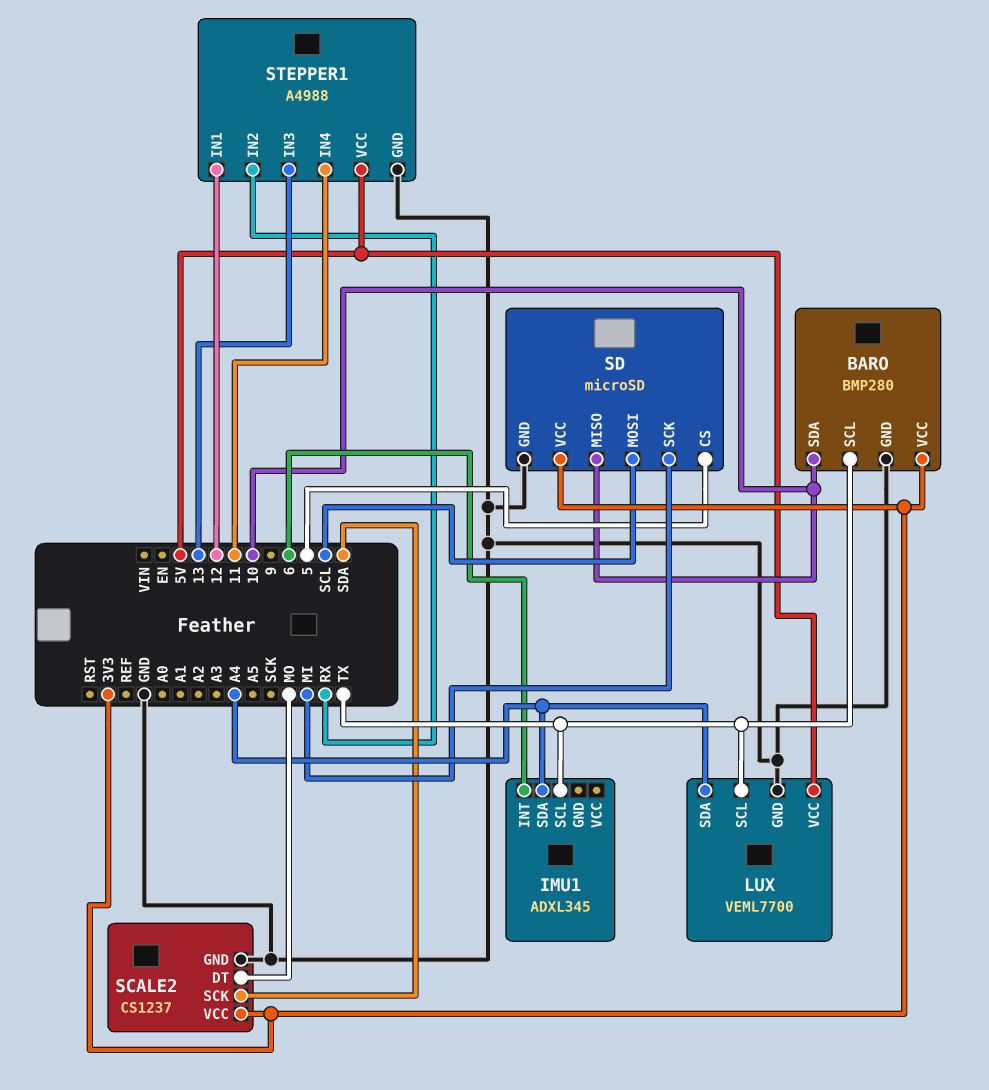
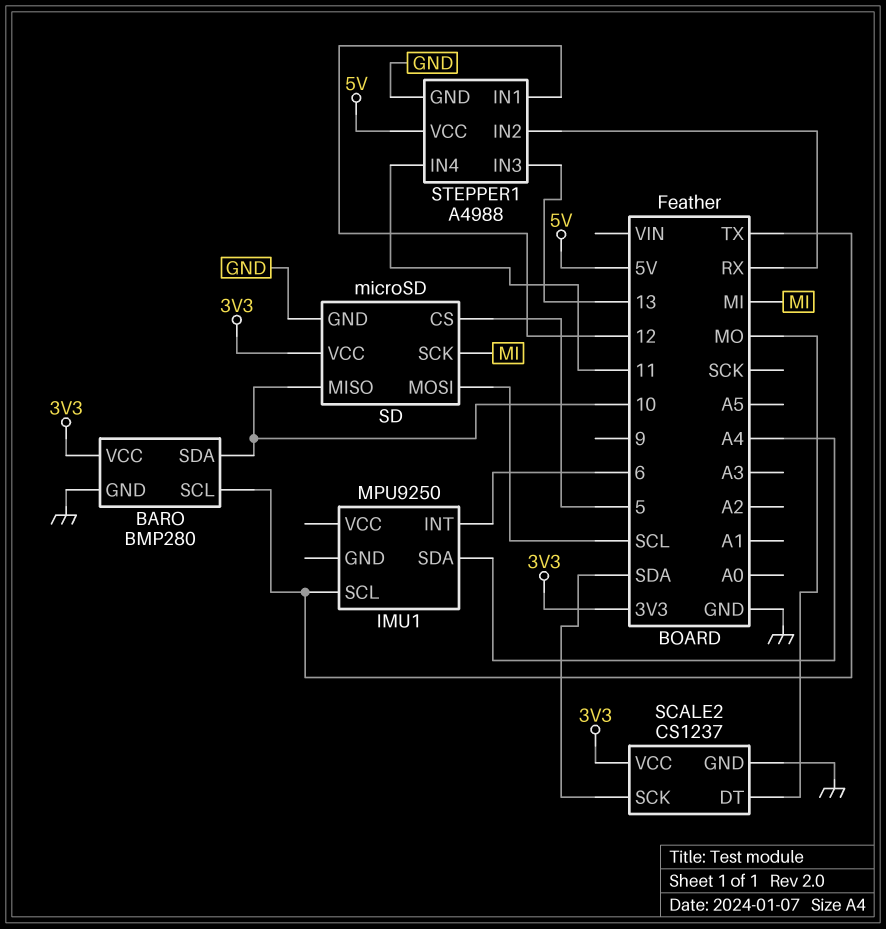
IMU1: ADXL345 -> MPU9250
LUX: VEML7700 -> none
LUX pin GND: GND -> none
LUX pin SCL: TX -> none
LUX pin SDA: A4 -> none
LUX pin VCC: 5V -> none

